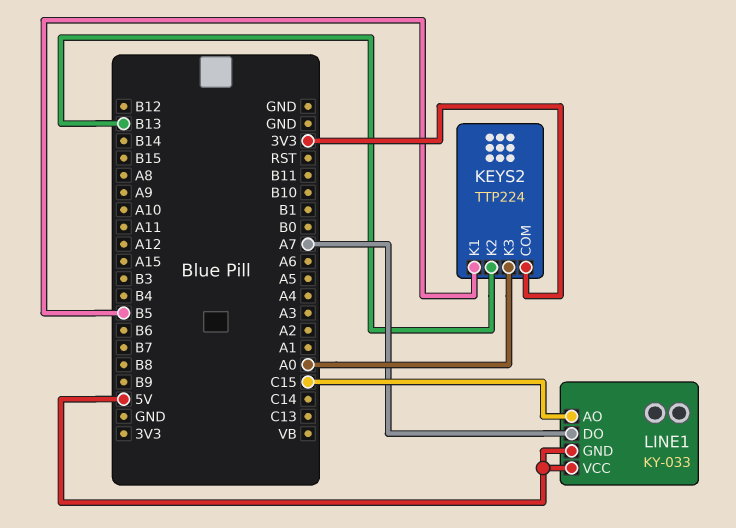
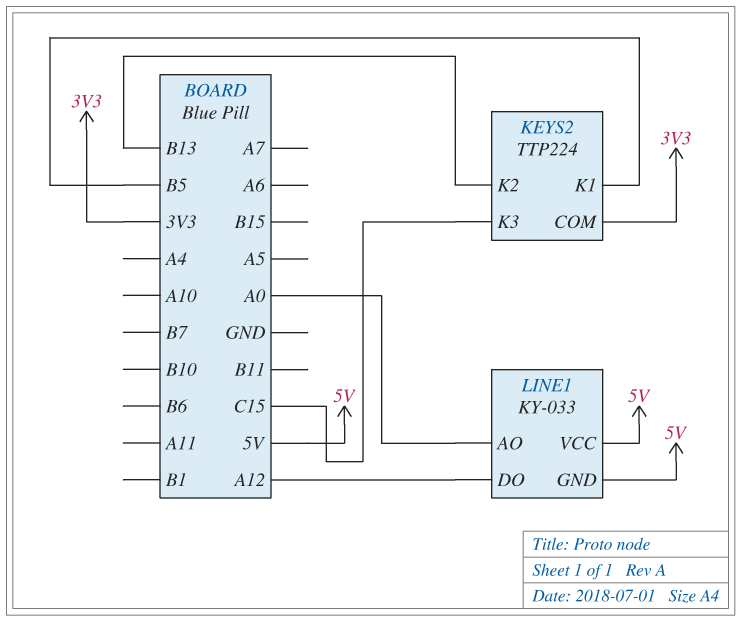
KEYS2 pin K3: A0 -> C15
LINE1 pin AO: C15 -> A0
LINE1 pin DO: A7 -> A12

